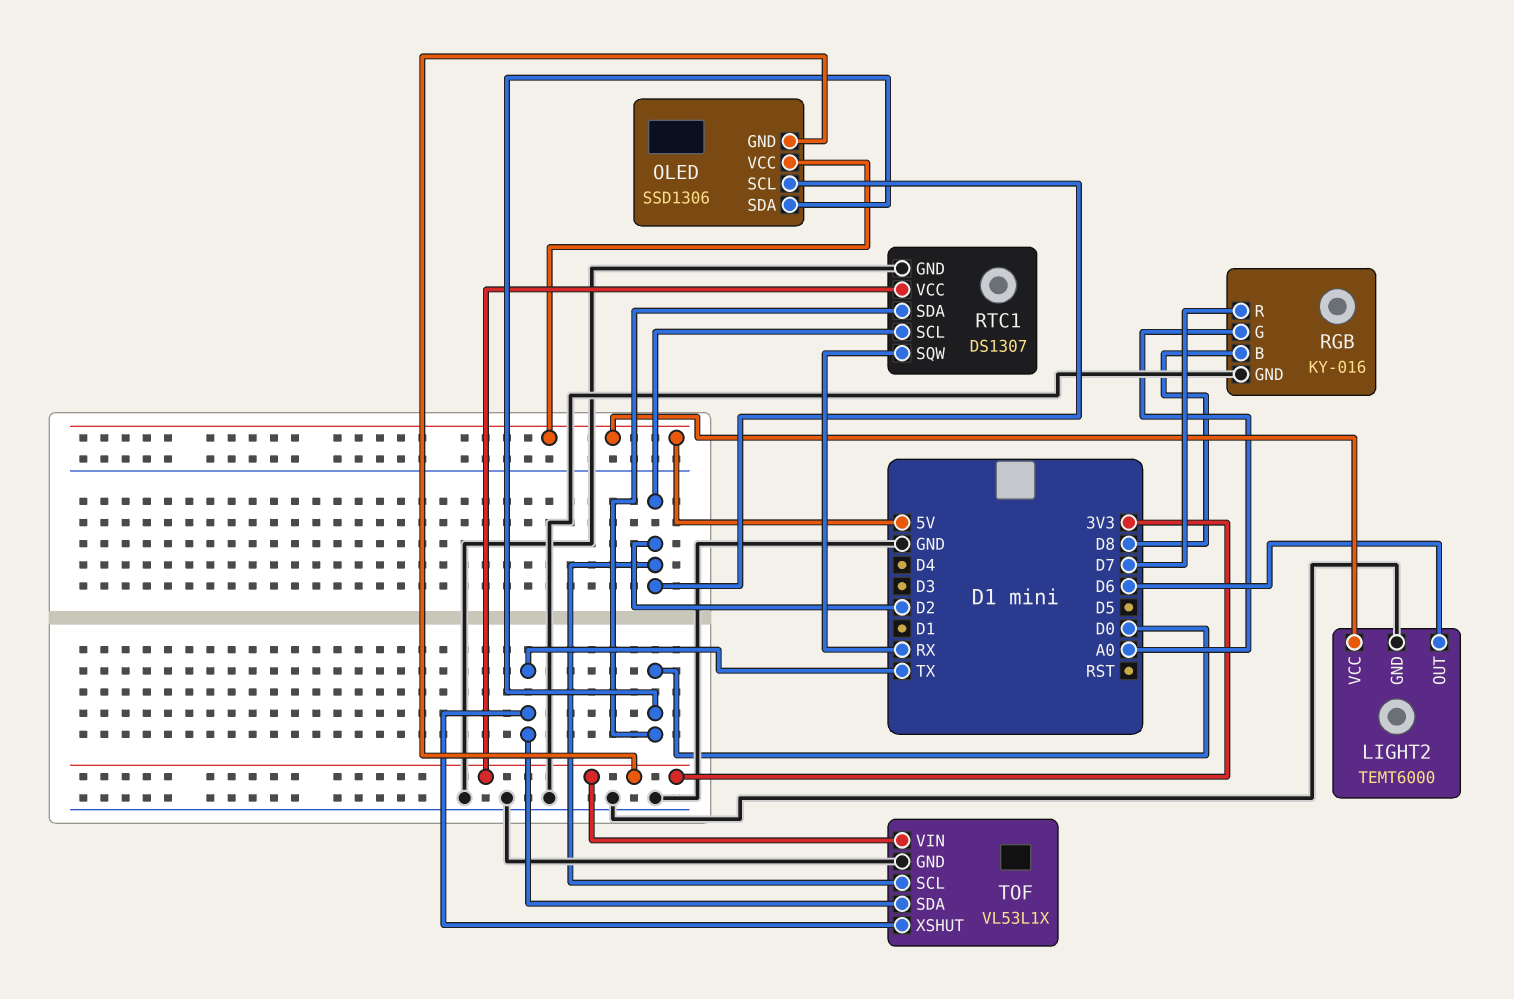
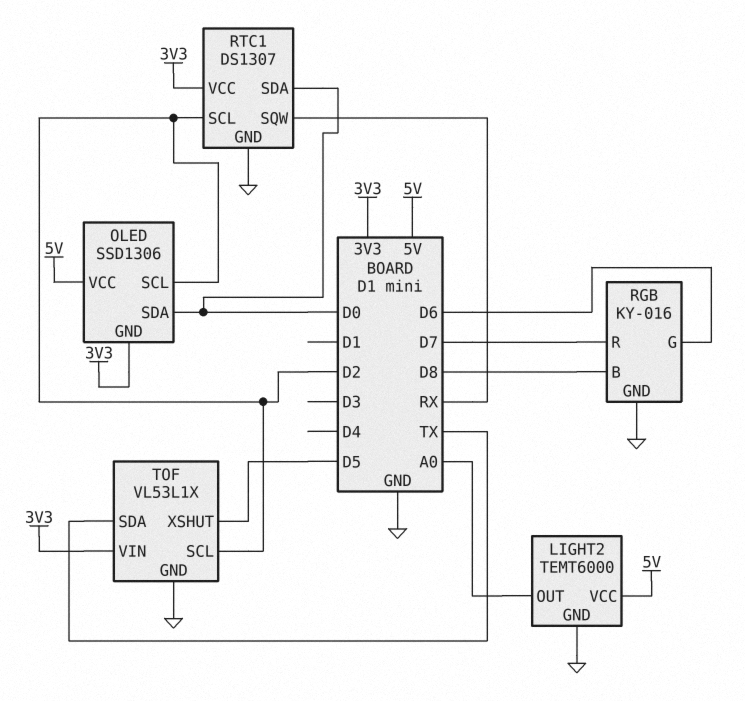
LIGHT2 pin OUT: D6 -> A0
RGB pin G: A0 -> D6
TOF pin XSHUT: TX -> D5

